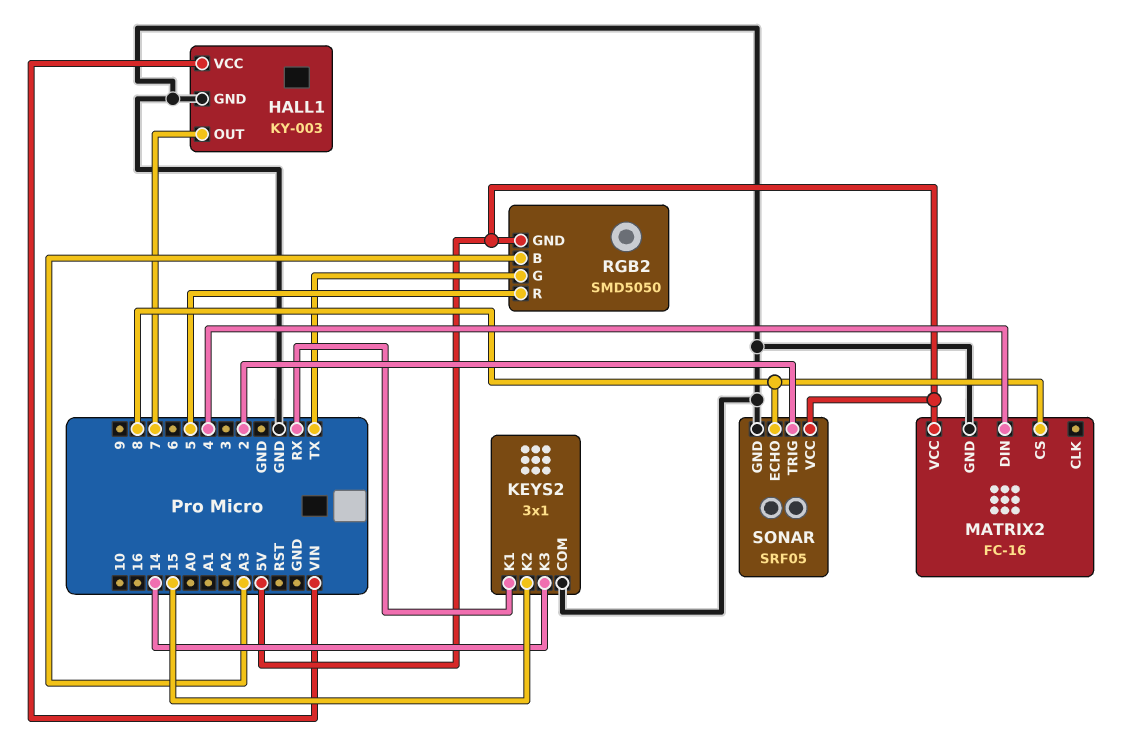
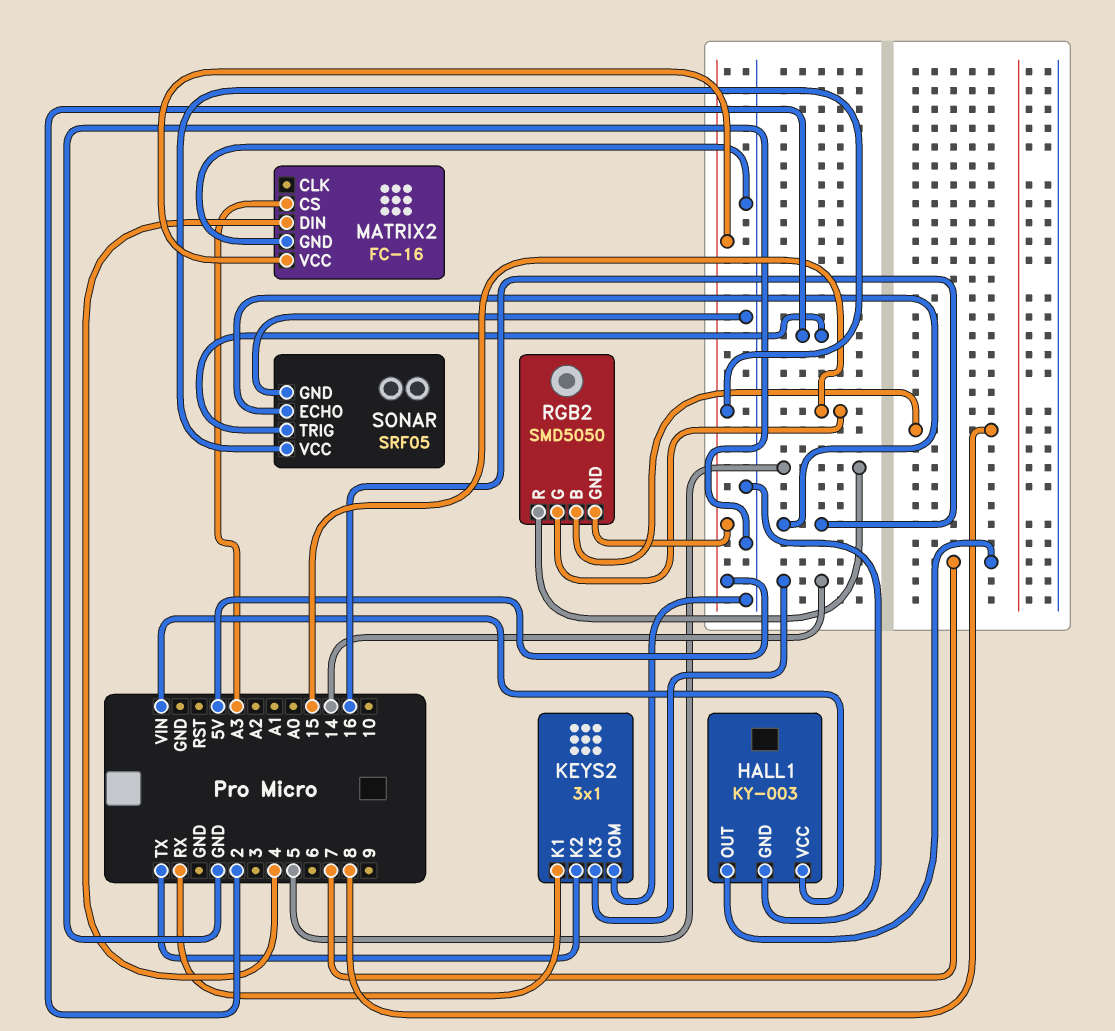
KEYS2 pin K2: 15 -> TX
MATRIX2 pin CS: 8 -> A3
RGB2 pin B: A3 -> 8
RGB2 pin G: TX -> 15
SONAR pin ECHO: 8 -> 16

